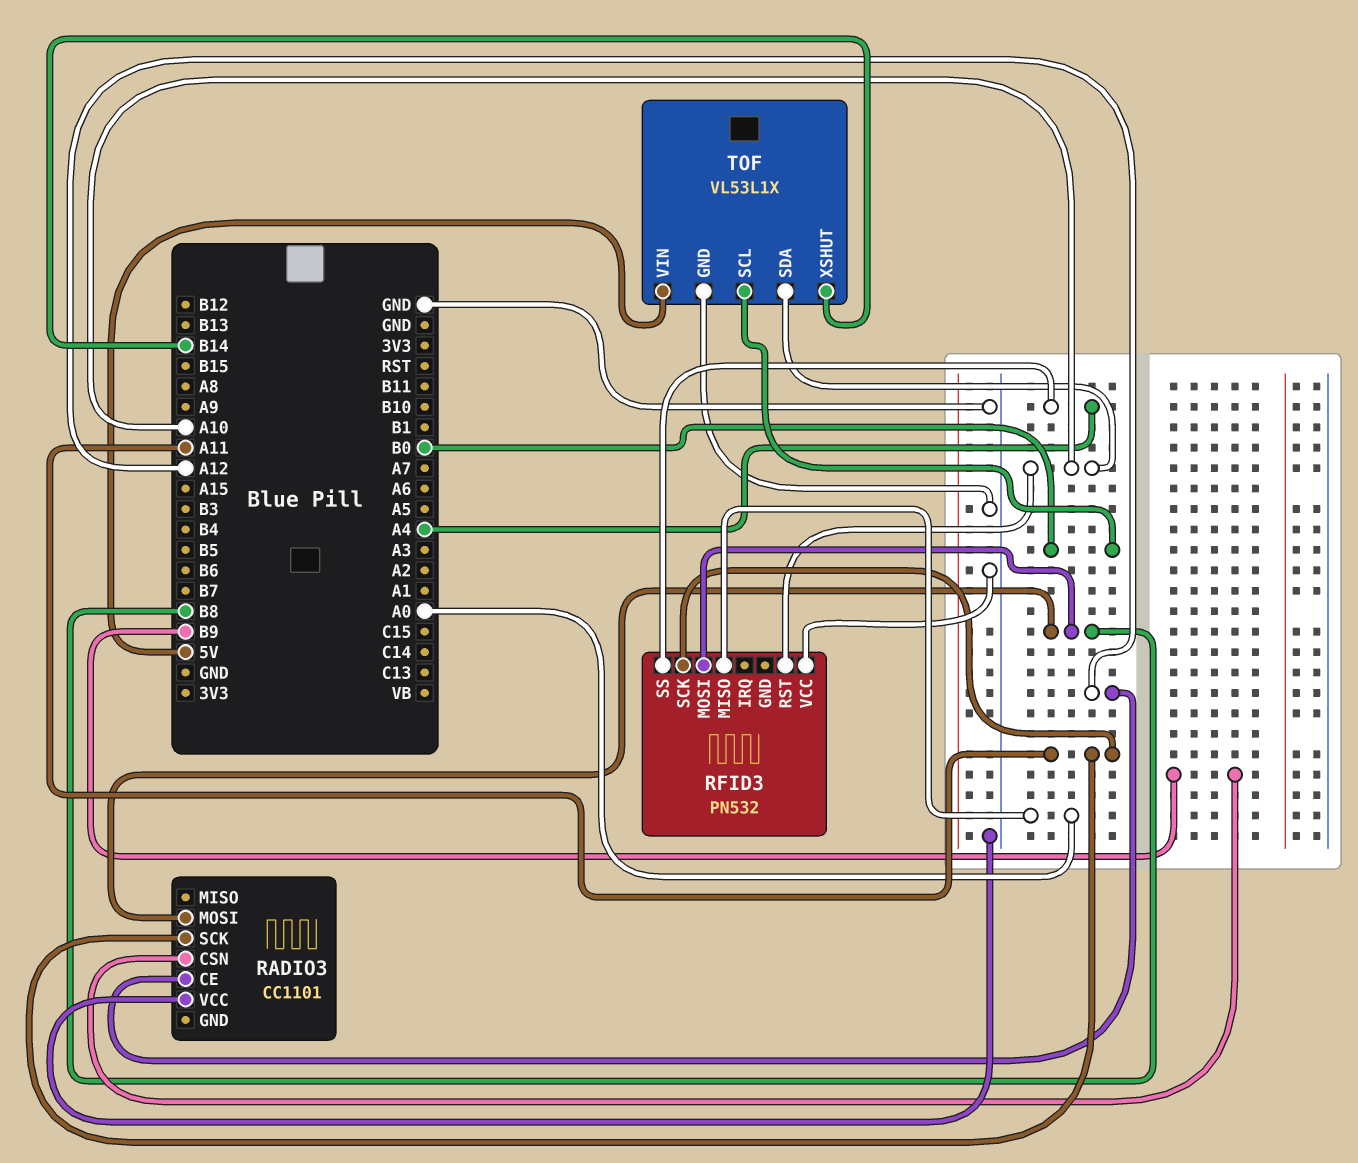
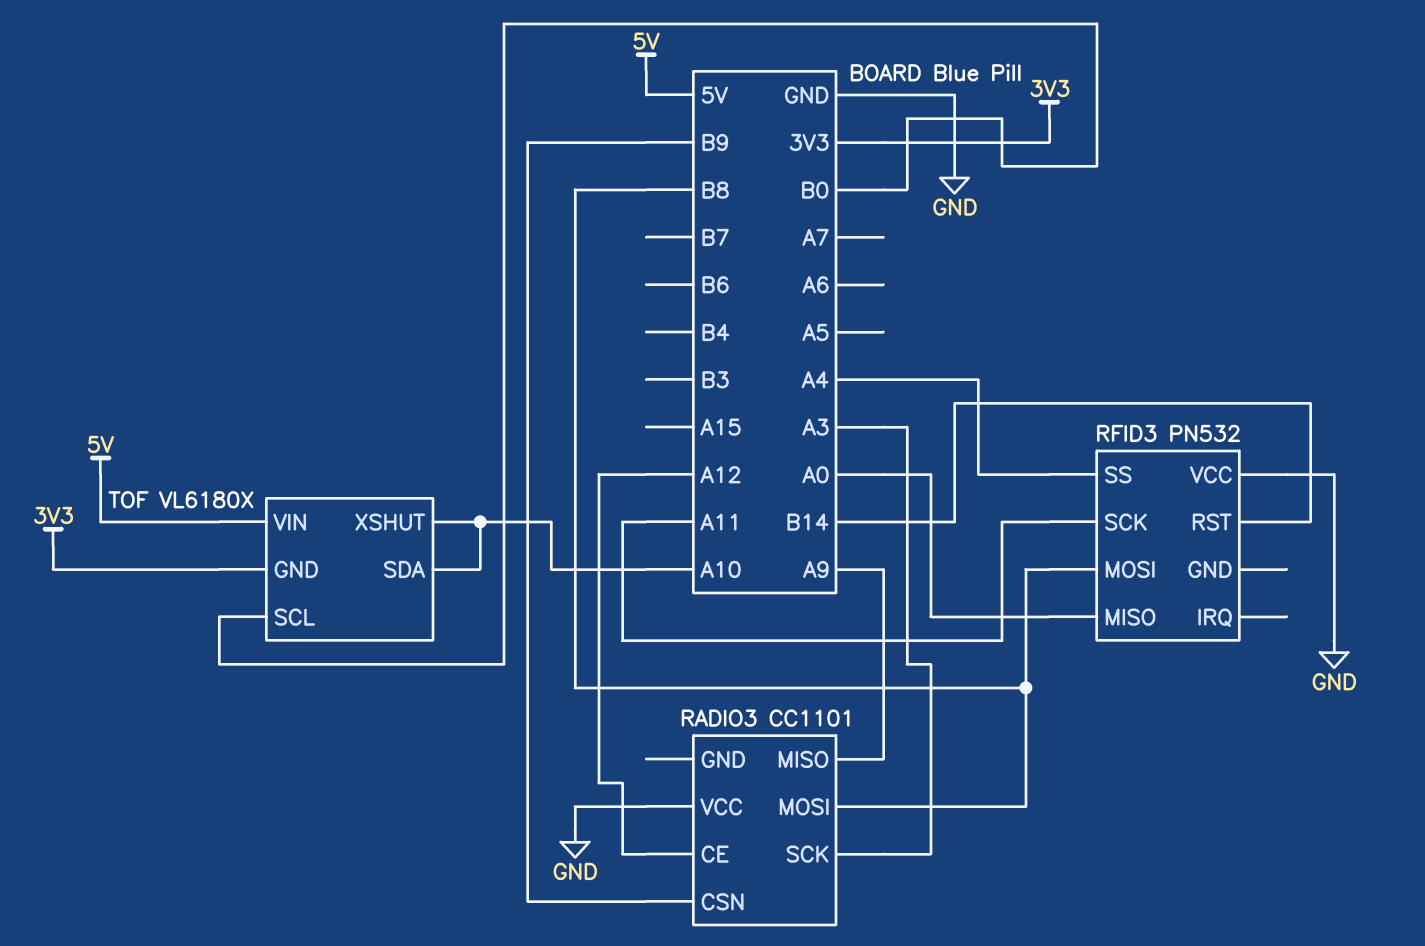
RADIO3 pin MISO: none -> A9
RADIO3 pin SCK: A11 -> A3
RFID3 pin RST: A10 -> B14
TOF: VL53L1X -> VL6180X
TOF pin GND: GND -> 3V3
TOF pin XSHUT: B14 -> A10

